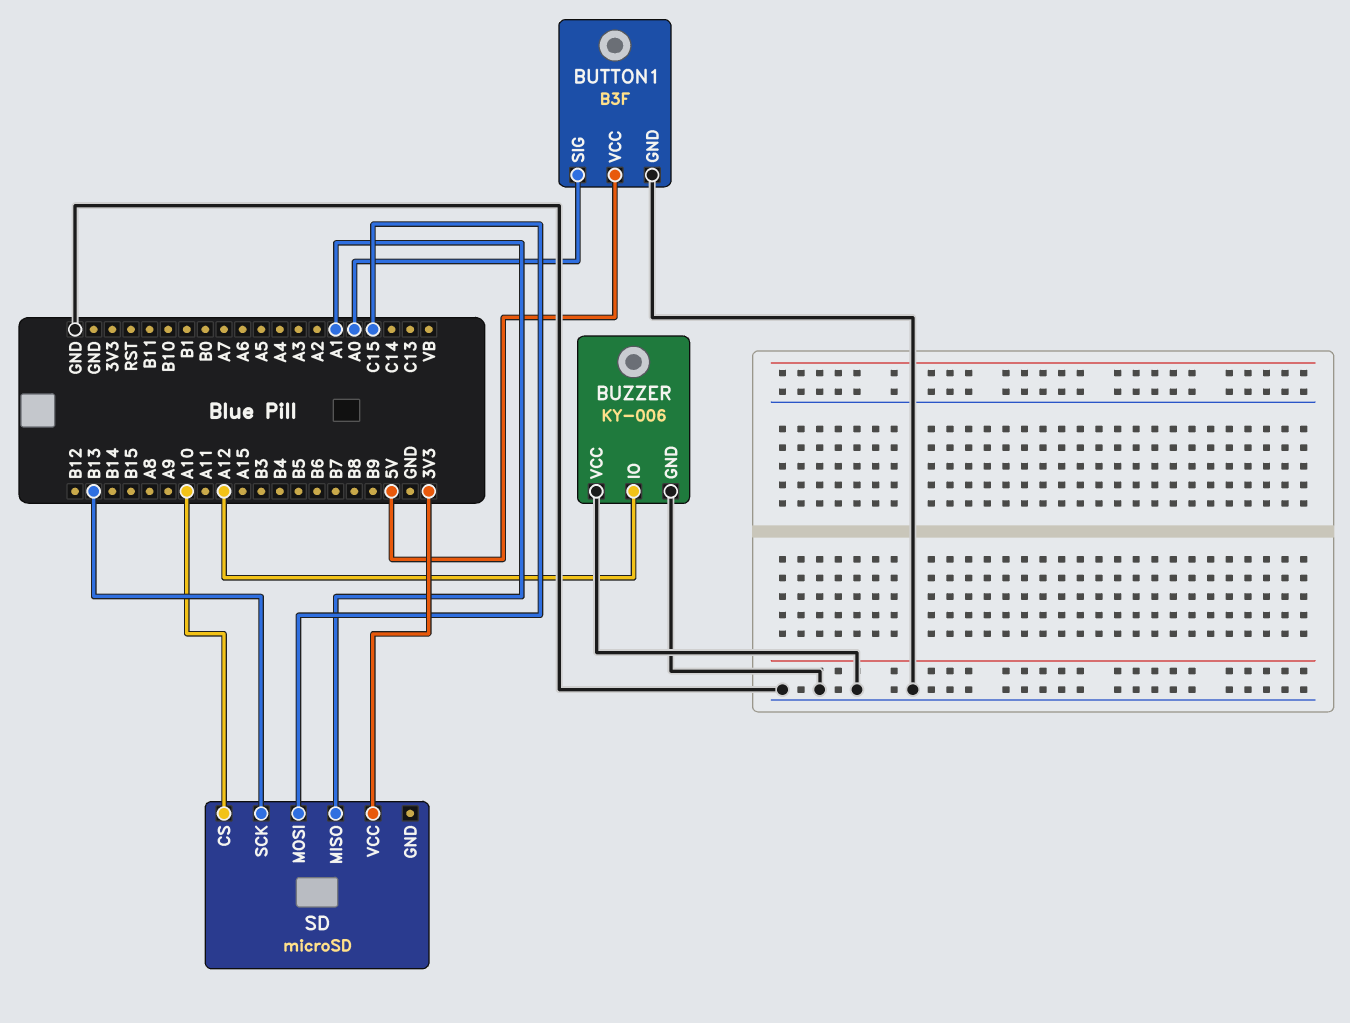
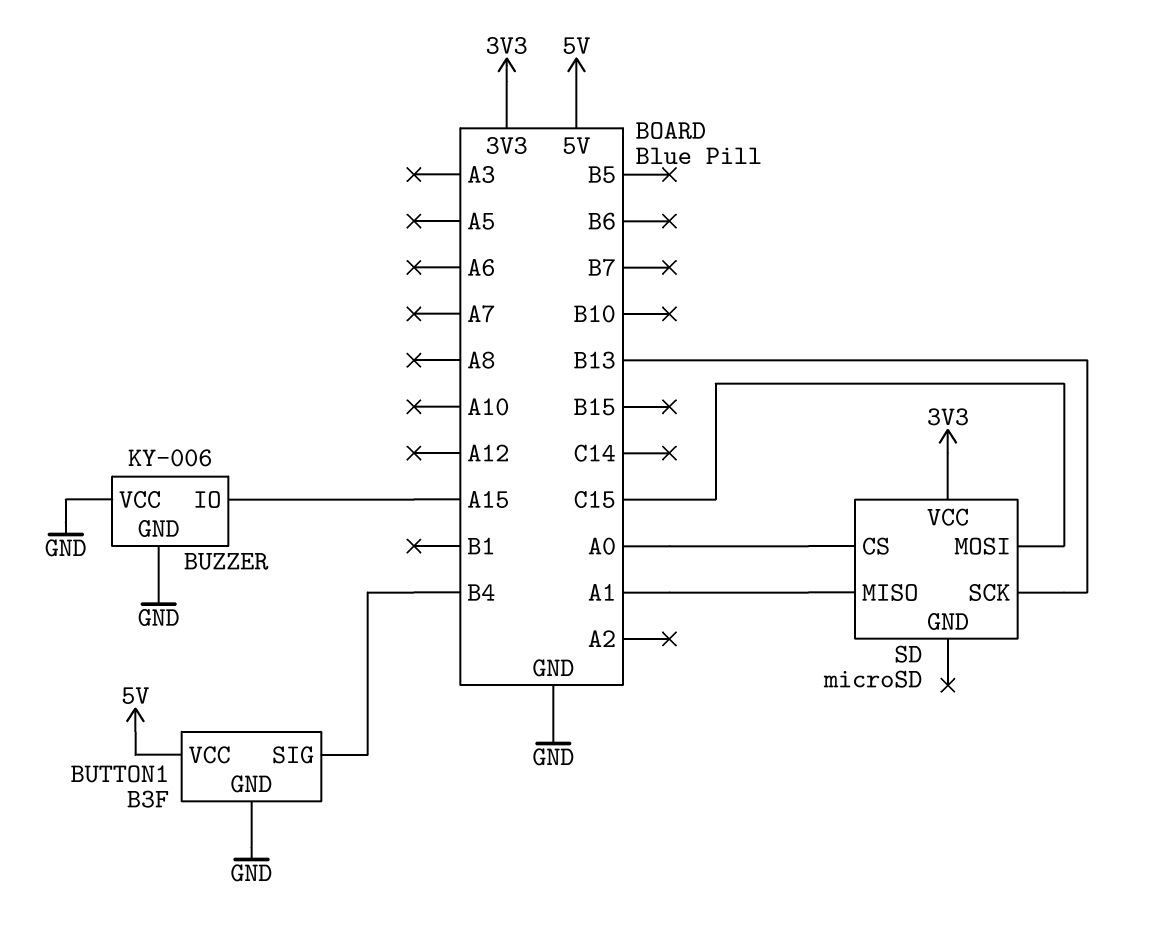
BUTTON1 pin SIG: A0 -> B4
BUZZER pin IO: A12 -> A15
SD pin CS: A10 -> A0

